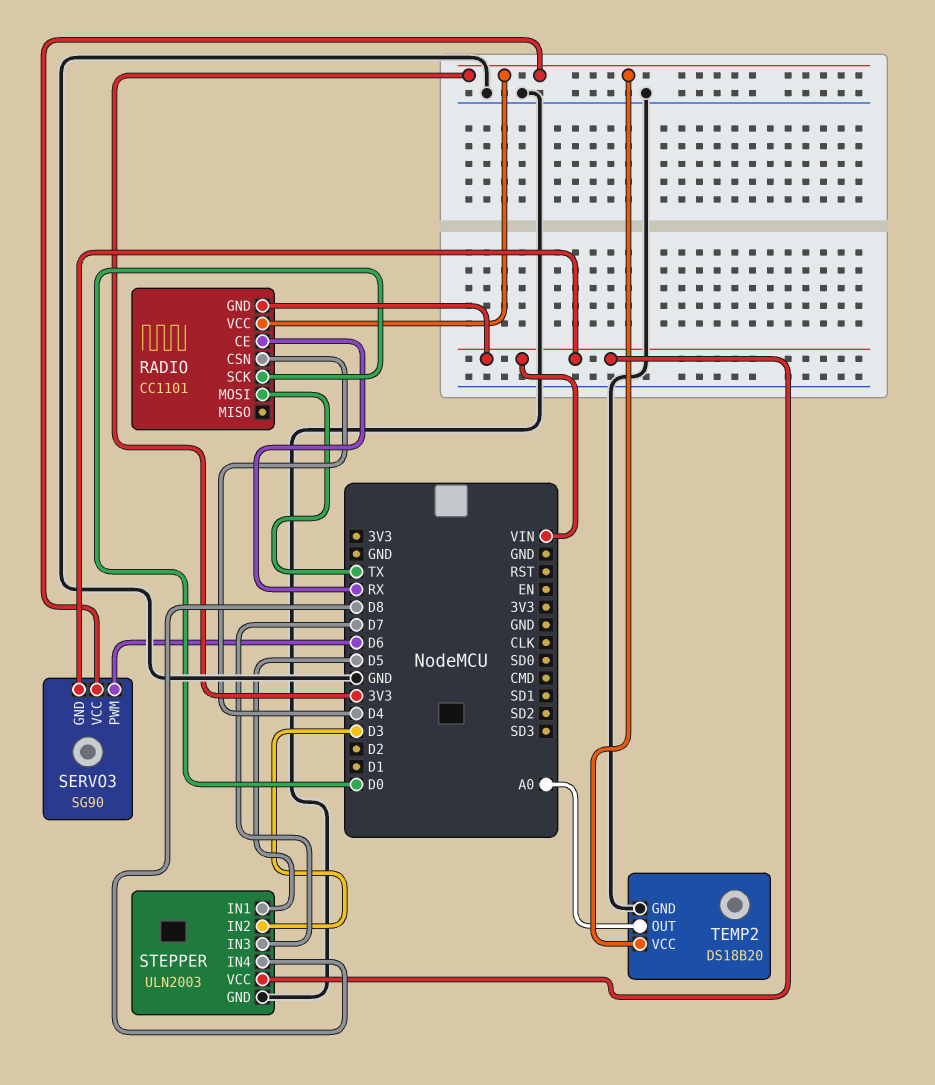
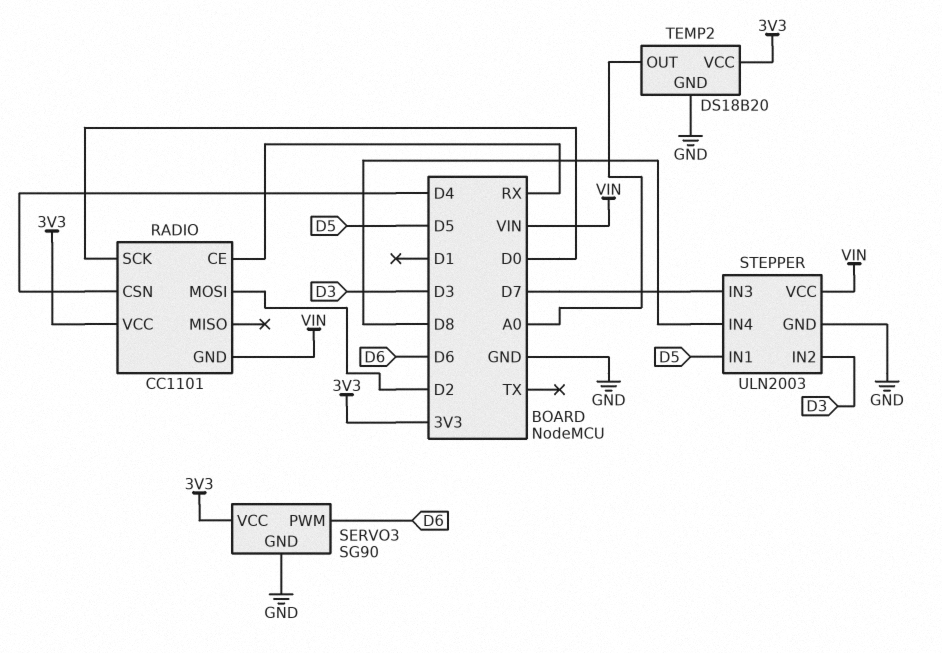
RADIO pin MOSI: TX -> D2
SERVO3 pin GND: VIN -> GND

